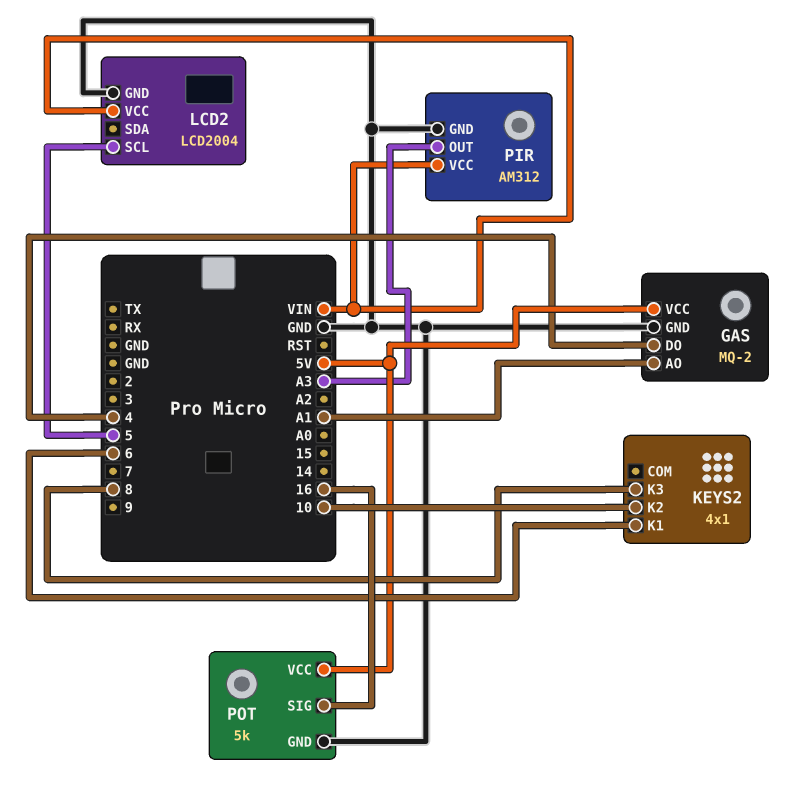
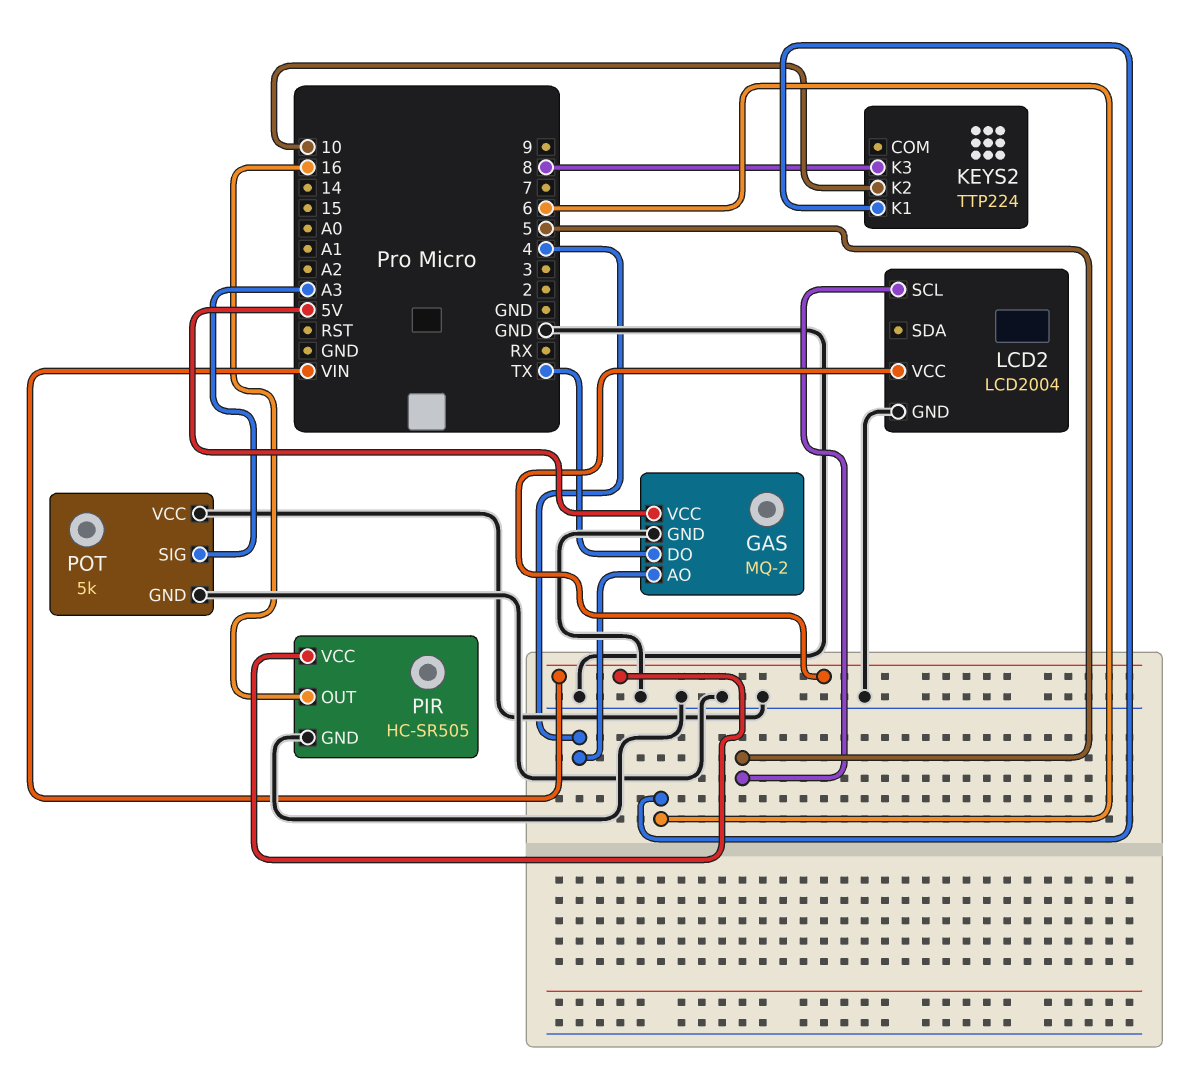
GAS pin AO: A1 -> 4
GAS pin DO: 4 -> TX
KEYS2: 4x1 -> TTP224
PIR: AM312 -> HC-SR505
PIR pin OUT: A3 -> 16
POT pin SIG: 16 -> A3
POT pin VCC: 5V -> GND

